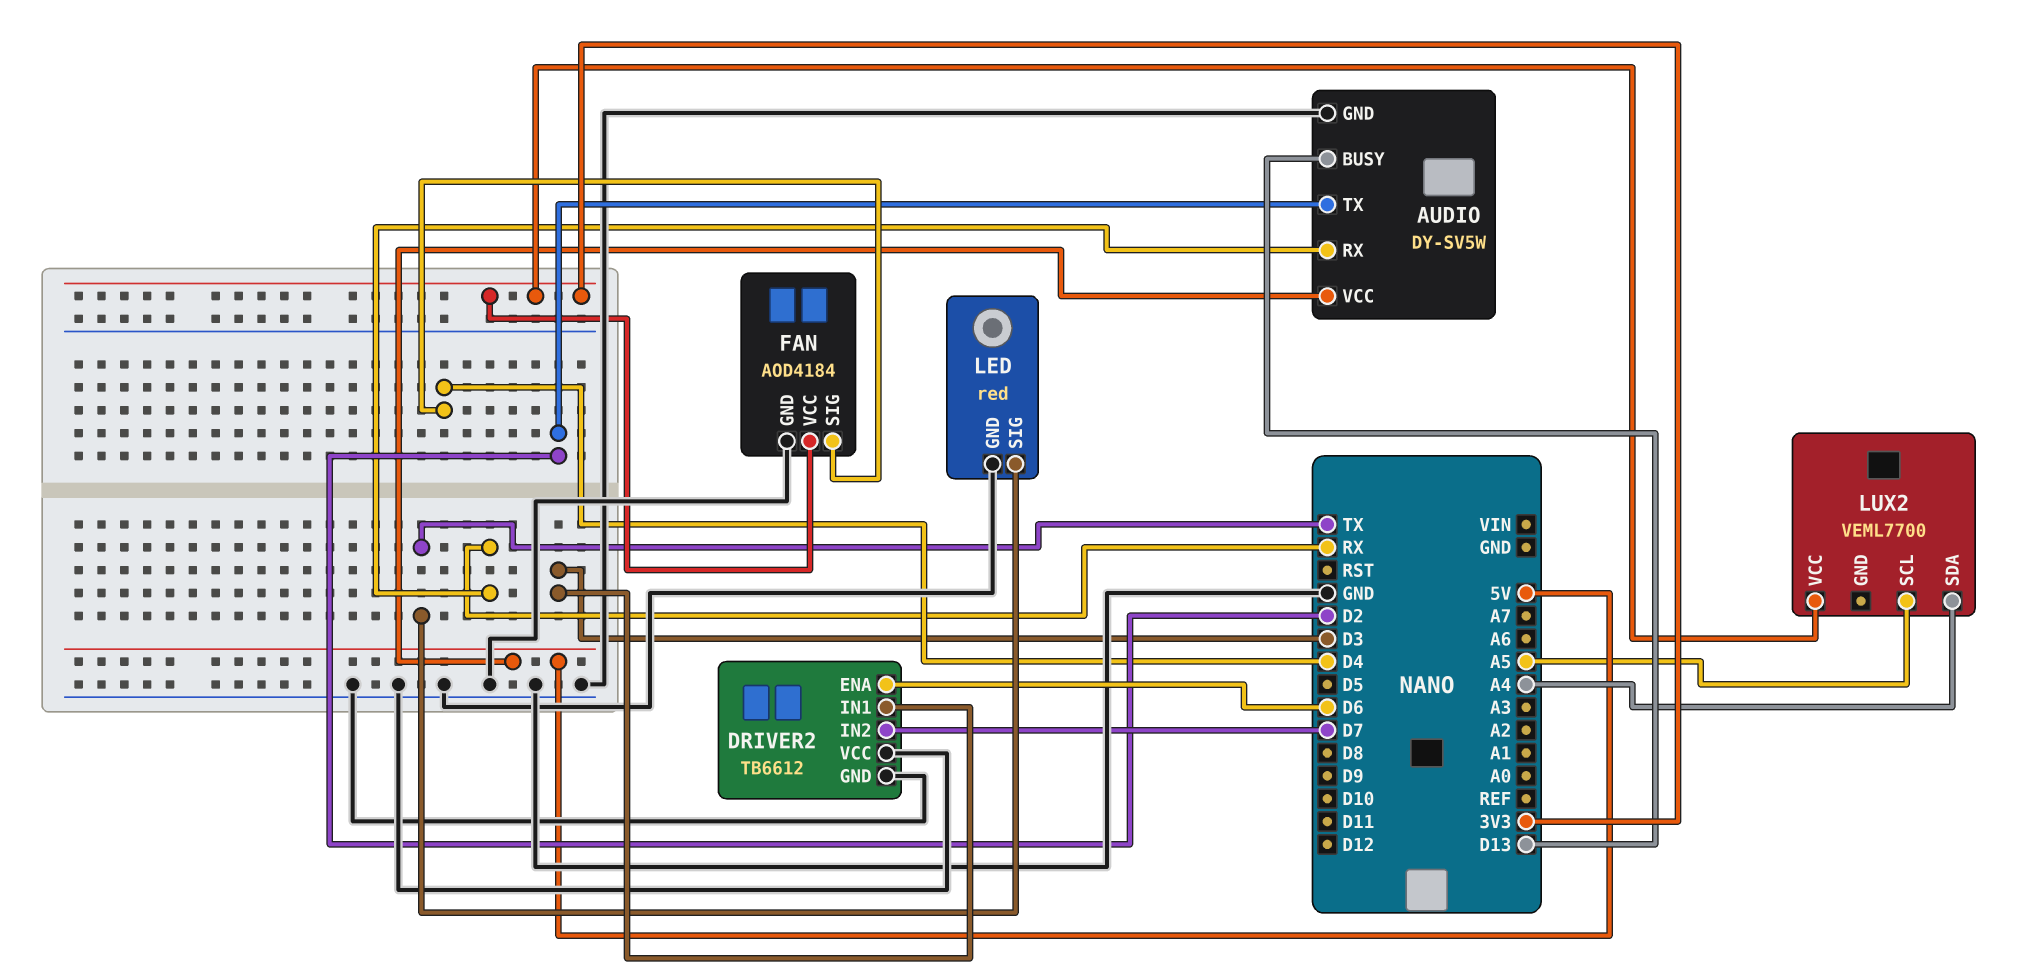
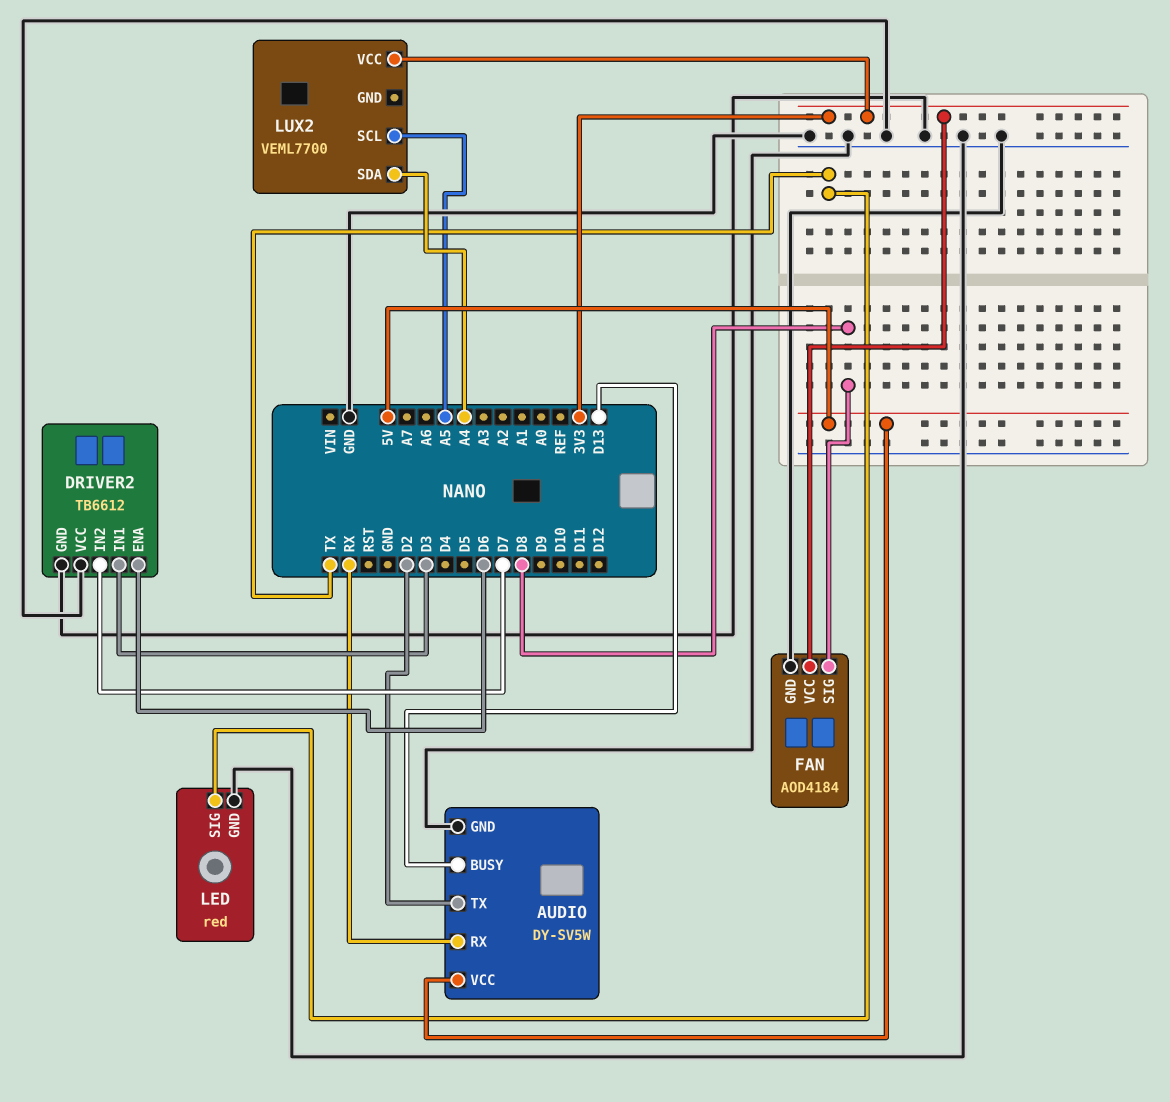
FAN pin SIG: D4 -> D8

